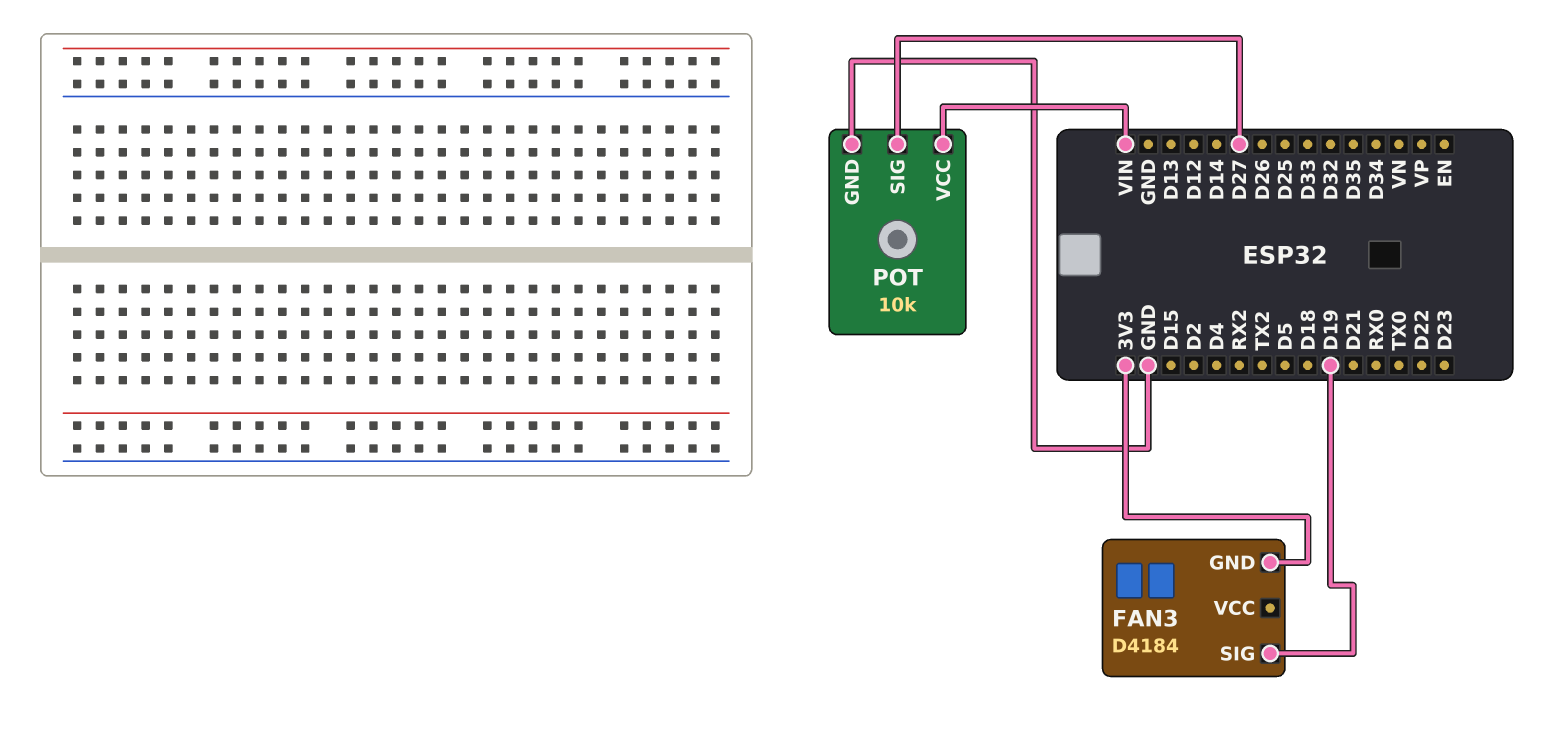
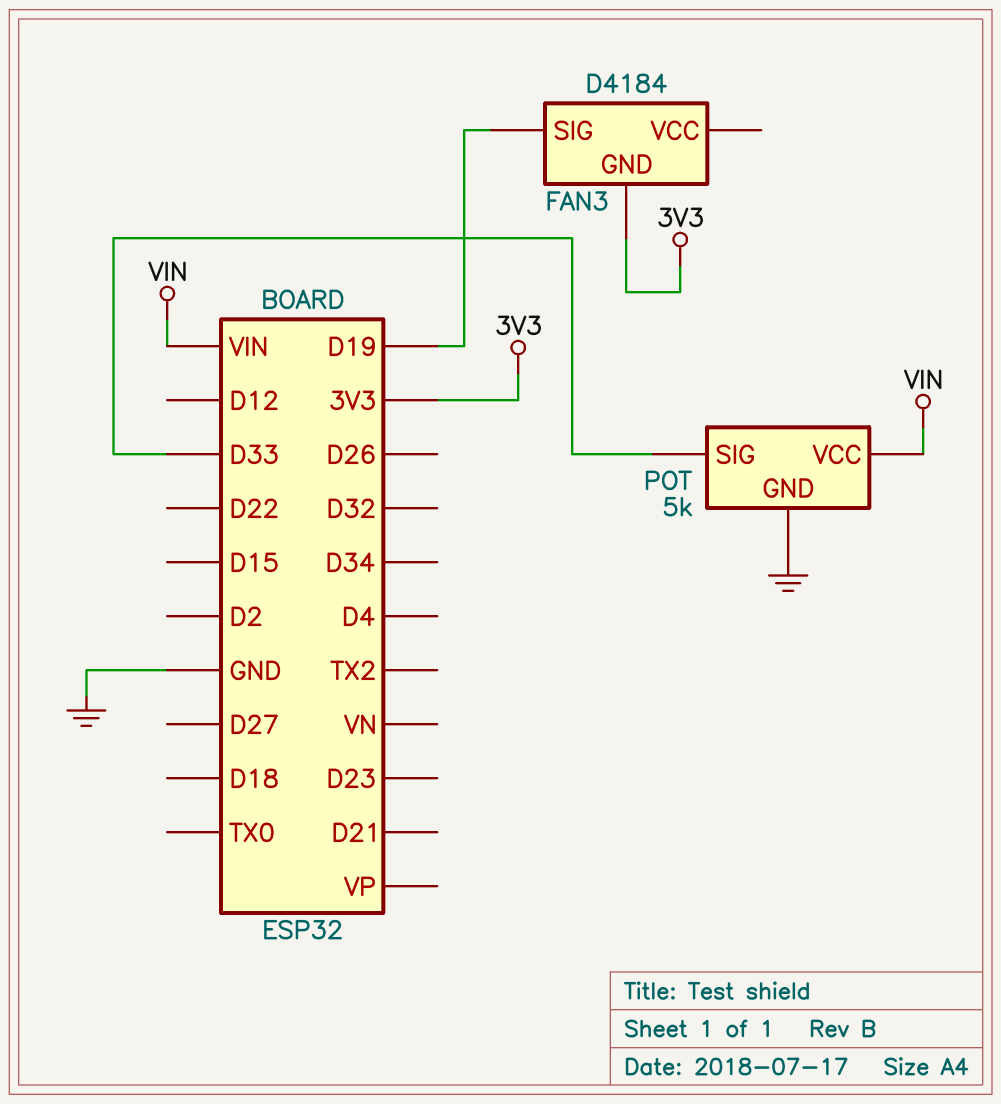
POT: 10k -> 5k
POT pin SIG: D27 -> D33

